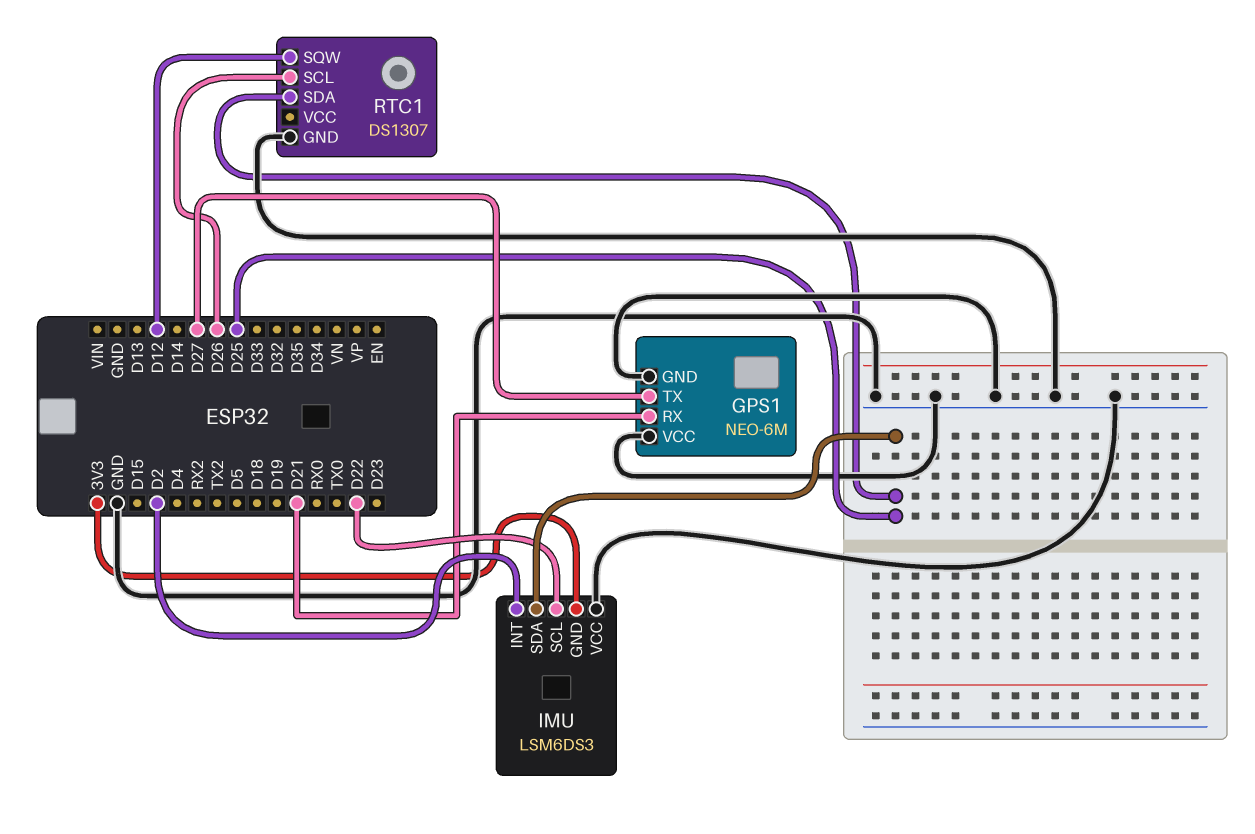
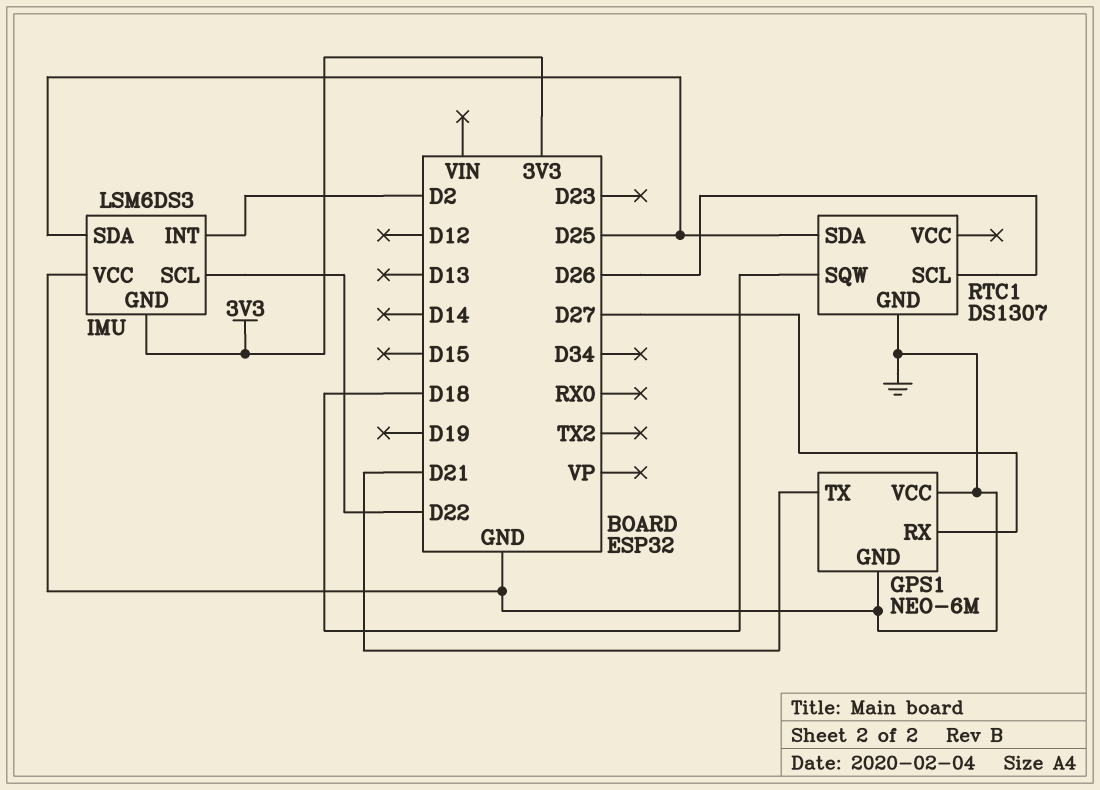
GPS1 pin RX: D21 -> D27
GPS1 pin TX: D27 -> D21
RTC1 pin SQW: D12 -> D18

